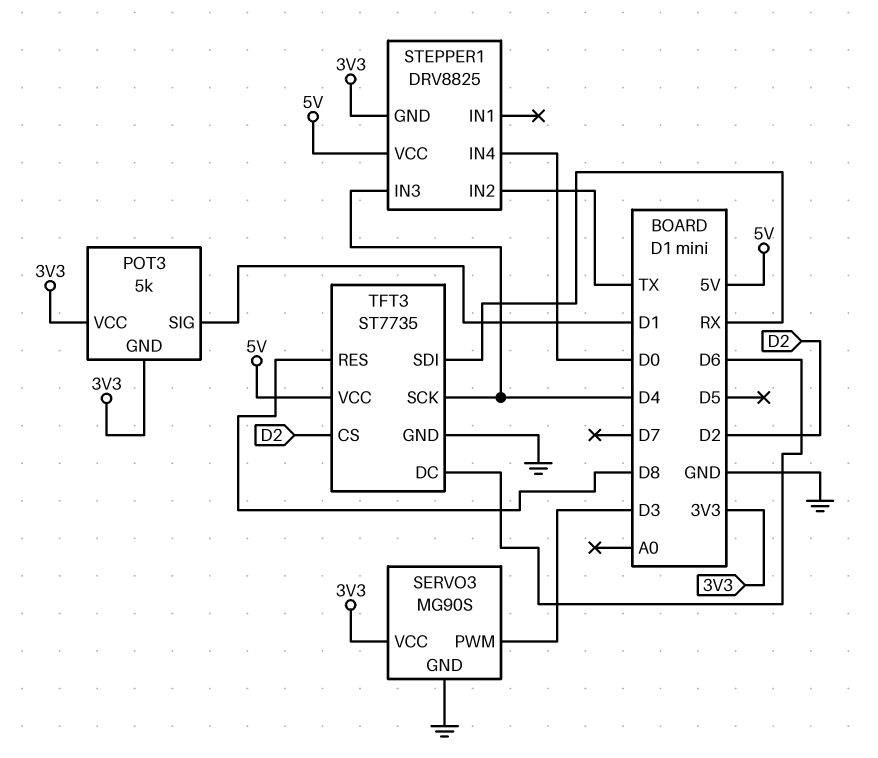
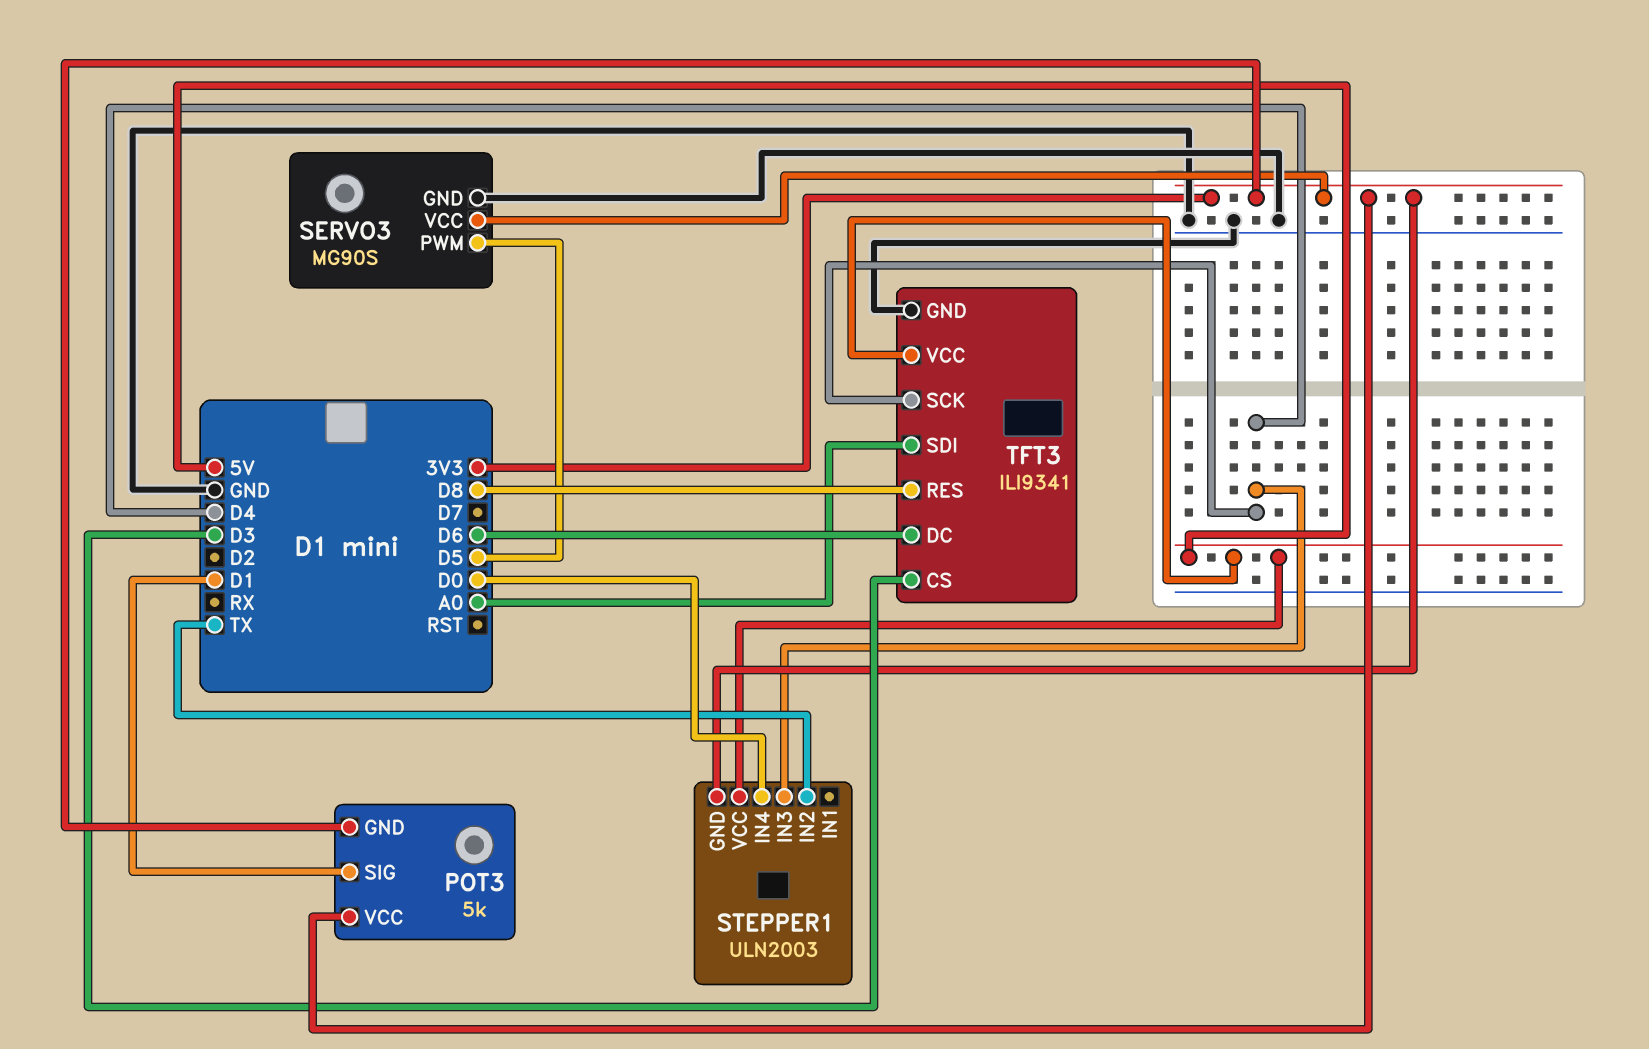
SERVO3 pin PWM: D3 -> D5
STEPPER1: DRV8825 -> ULN2003
TFT3: ST7735 -> ILI9341
TFT3 pin CS: D2 -> D3
TFT3 pin SDI: RX -> A0

